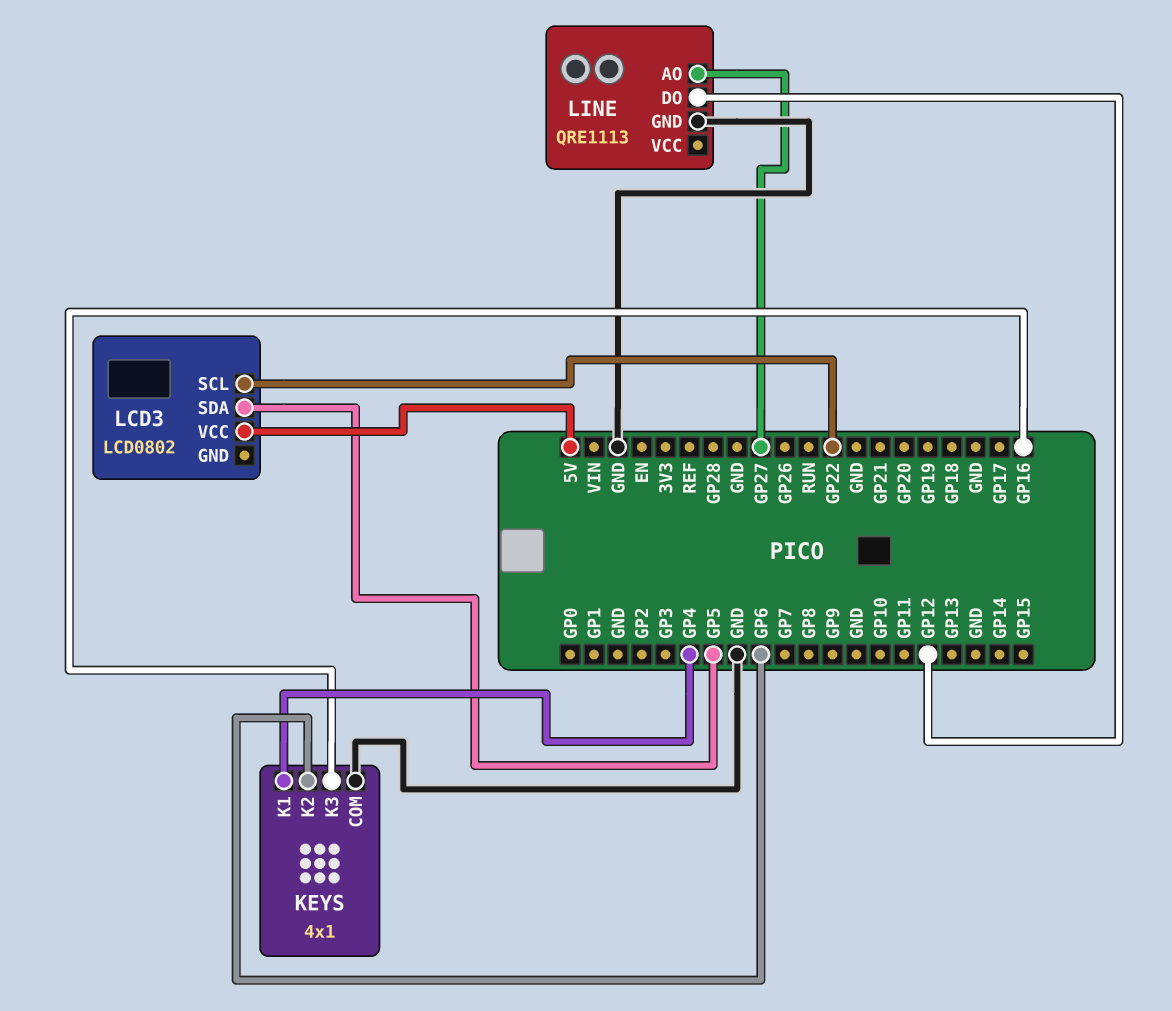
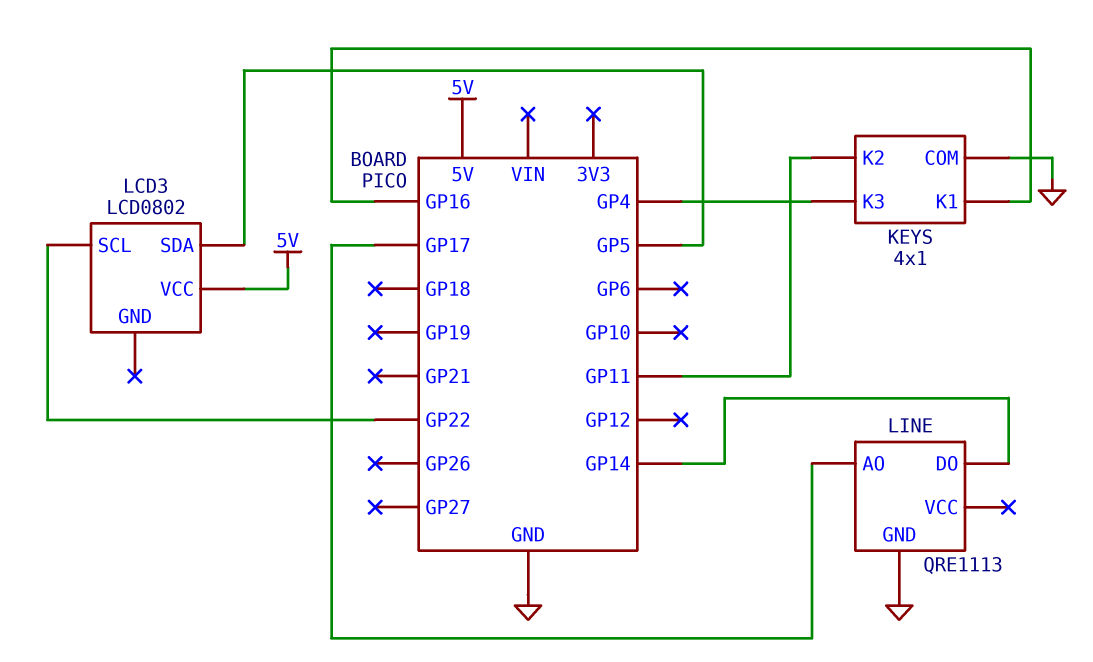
KEYS pin K1: GP4 -> GP16
KEYS pin K2: GP6 -> GP11
KEYS pin K3: GP16 -> GP4
LINE pin AO: GP27 -> GP17
LINE pin DO: GP12 -> GP14

